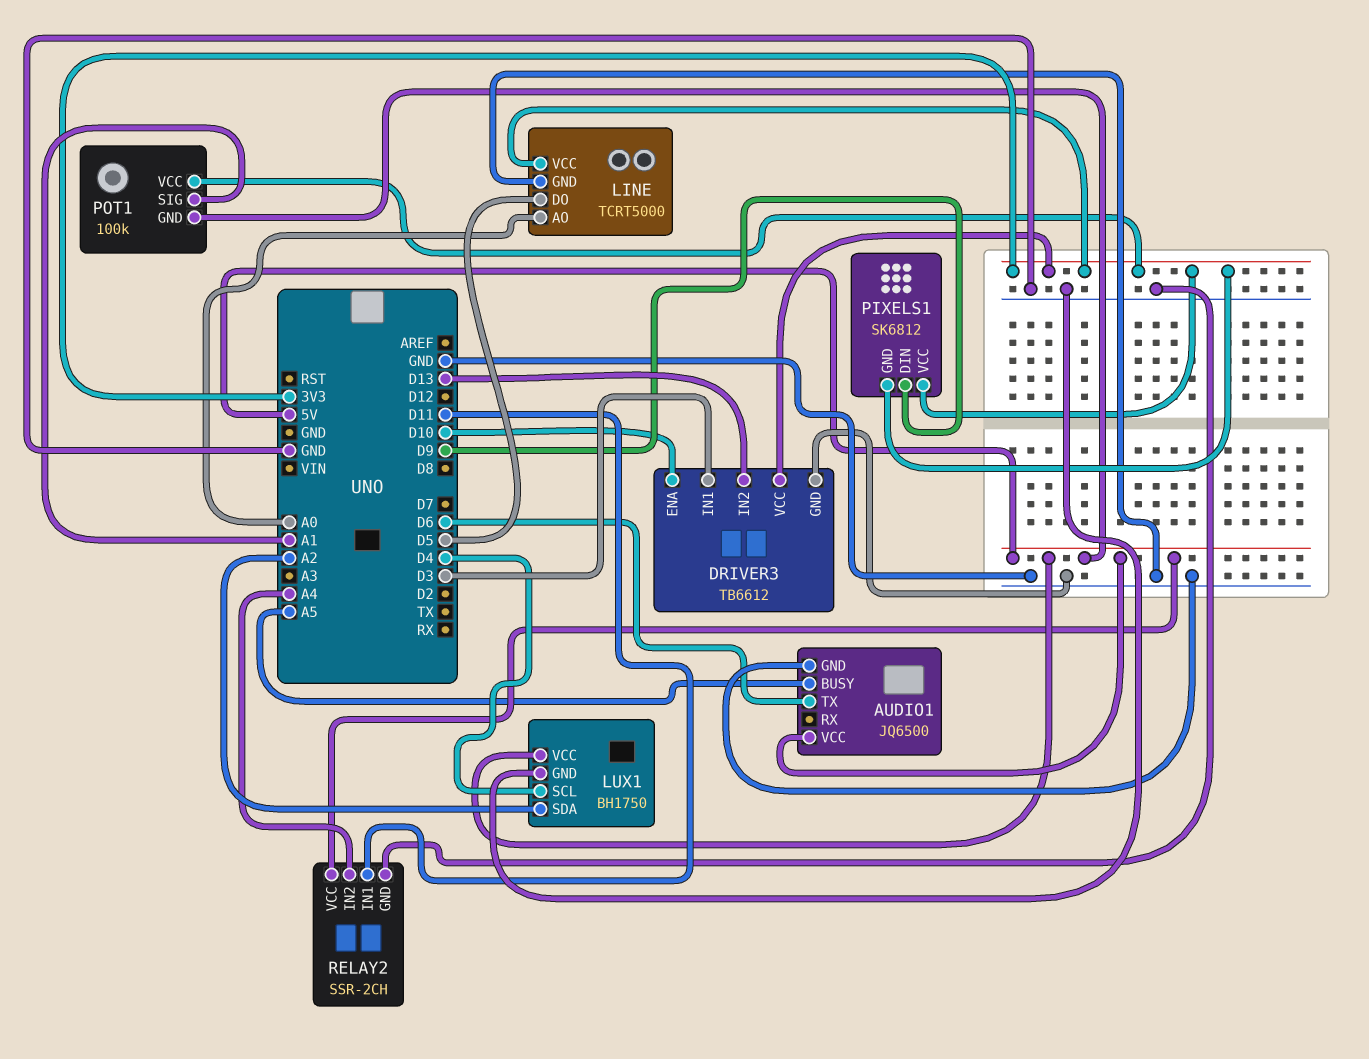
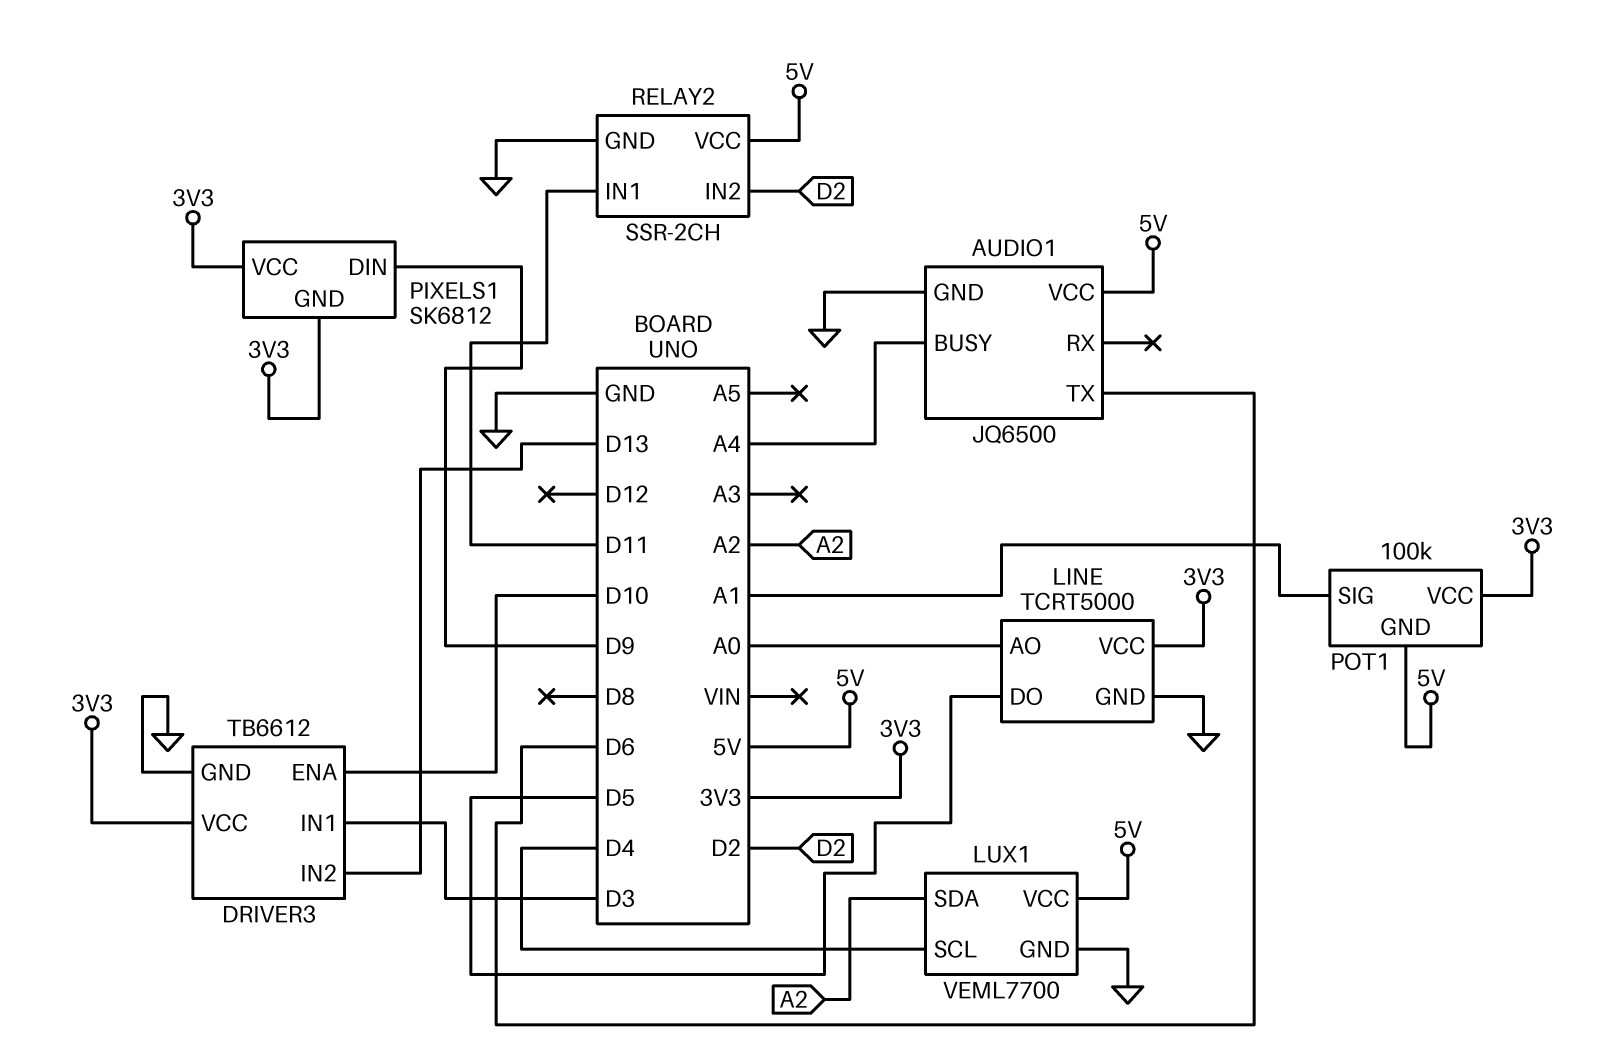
AUDIO1 pin BUSY: A5 -> A4
LUX1: BH1750 -> VEML7700
RELAY2 pin IN2: A4 -> D2

